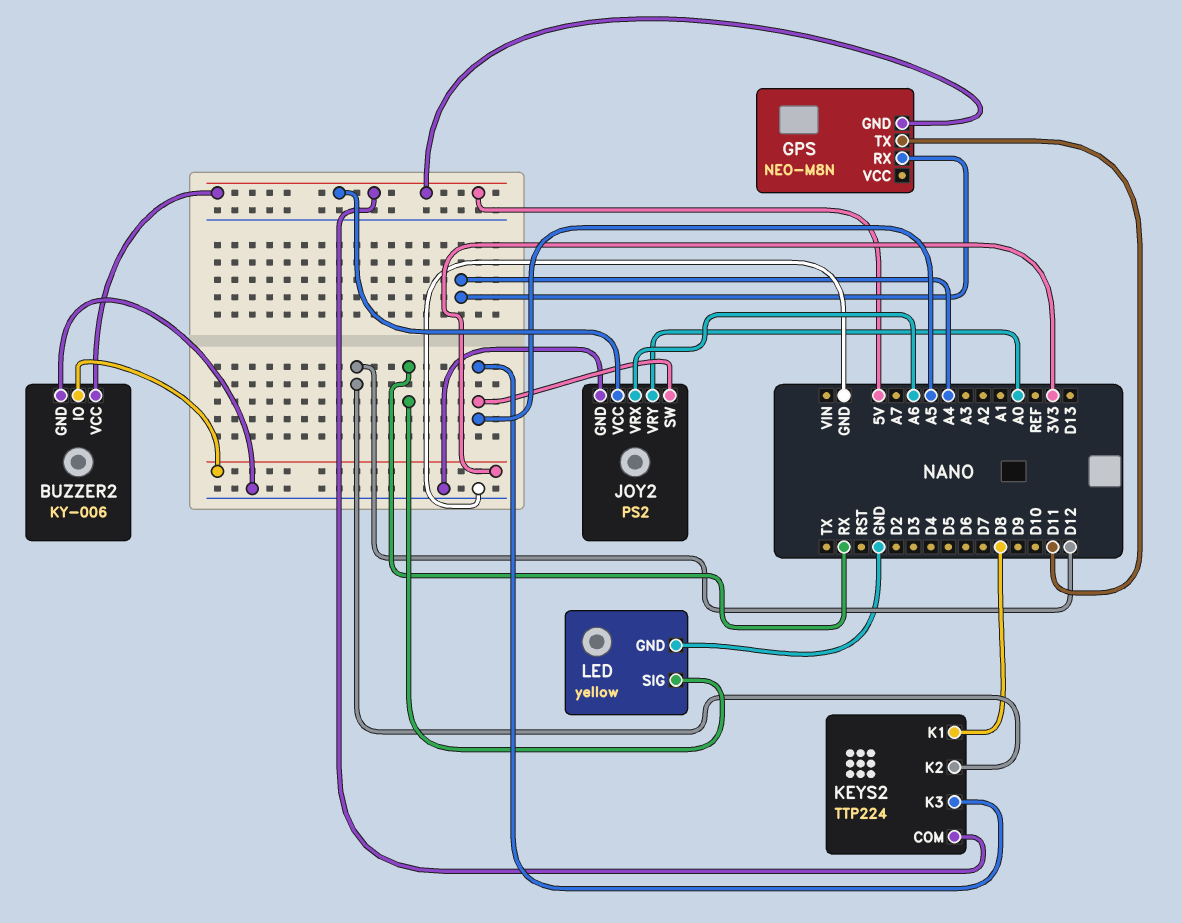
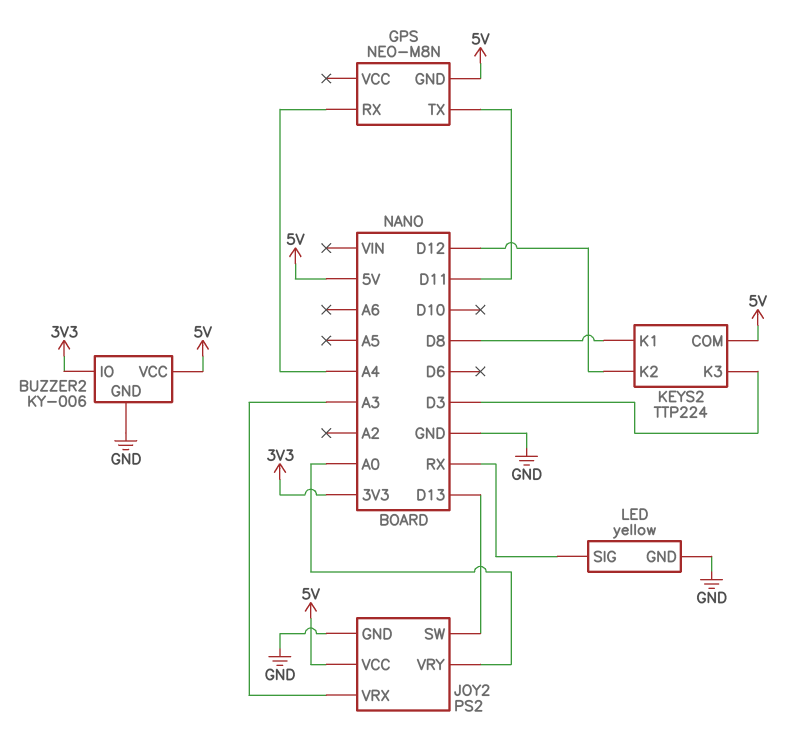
JOY2 pin SW: A5 -> D13
JOY2 pin VRX: A6 -> A3
KEYS2 pin K3: A5 -> D3

